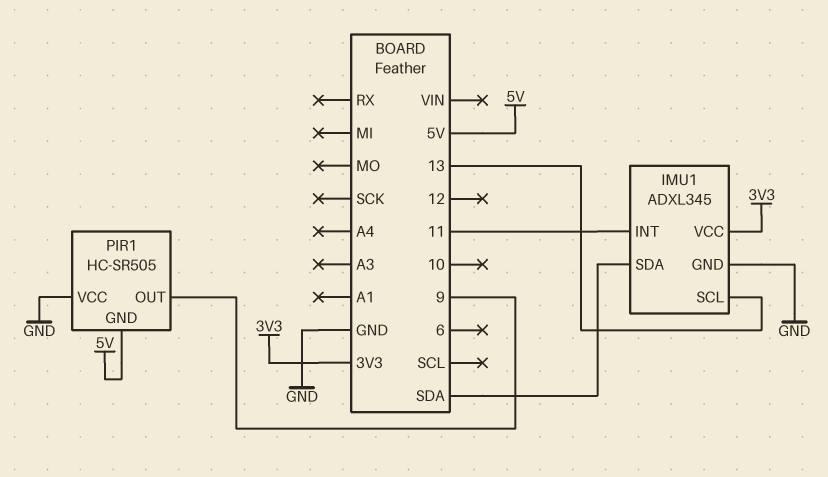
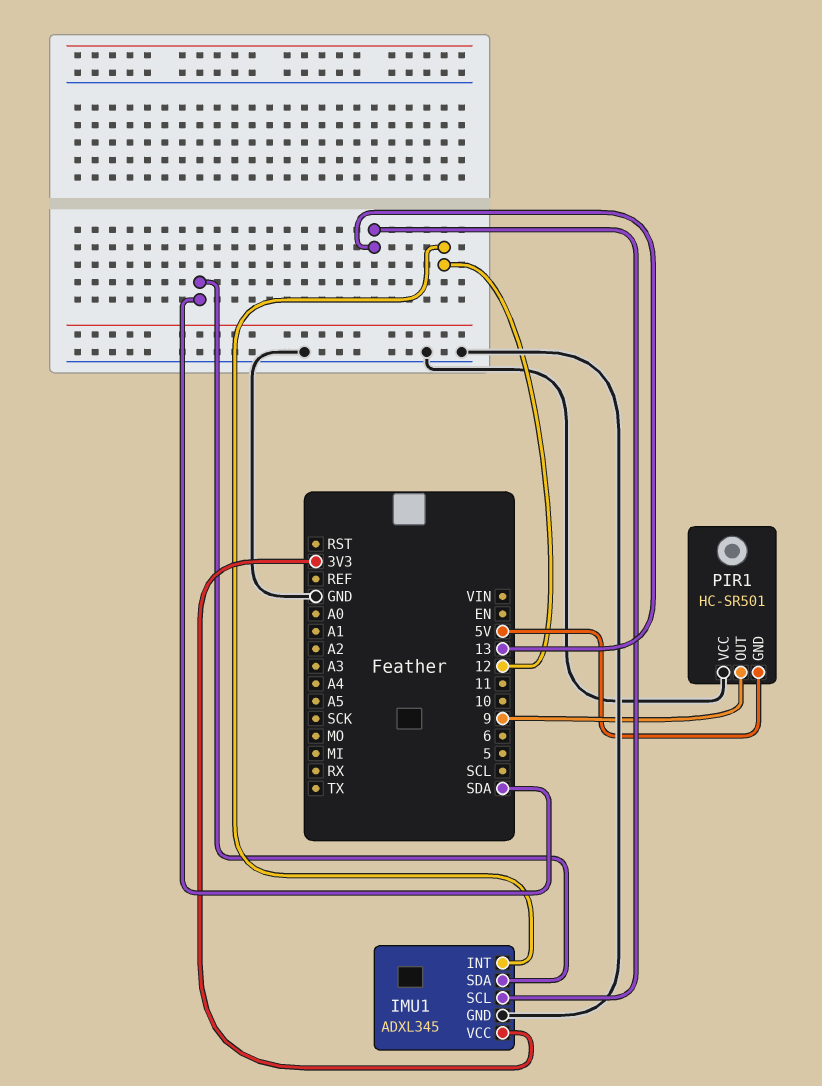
IMU1 pin INT: 11 -> 12
PIR1: HC-SR505 -> HC-SR501

